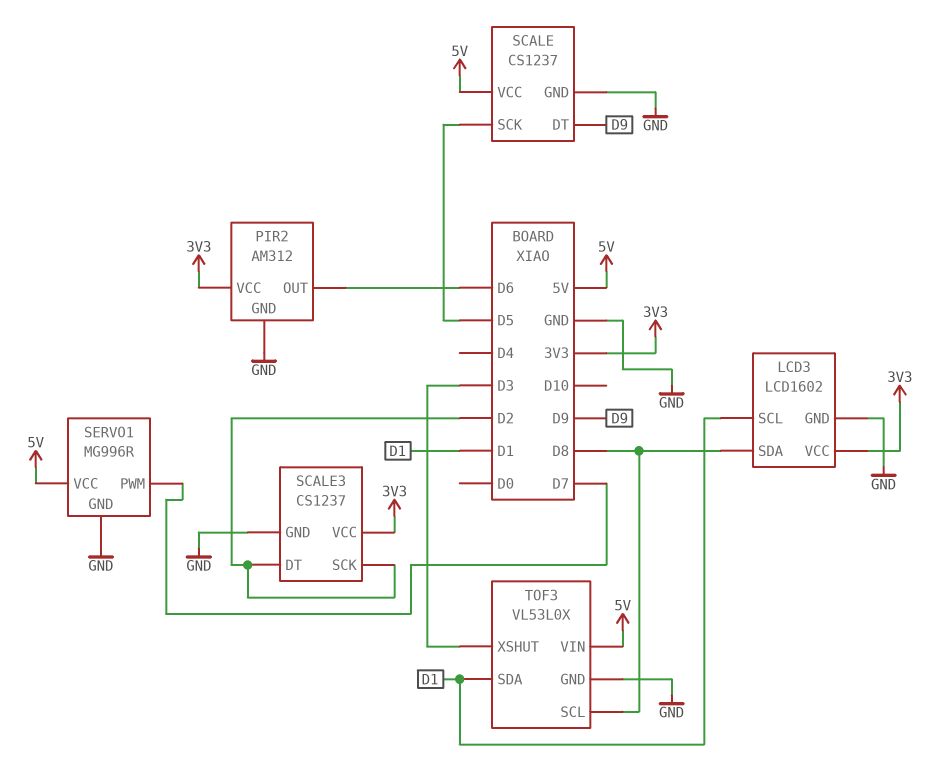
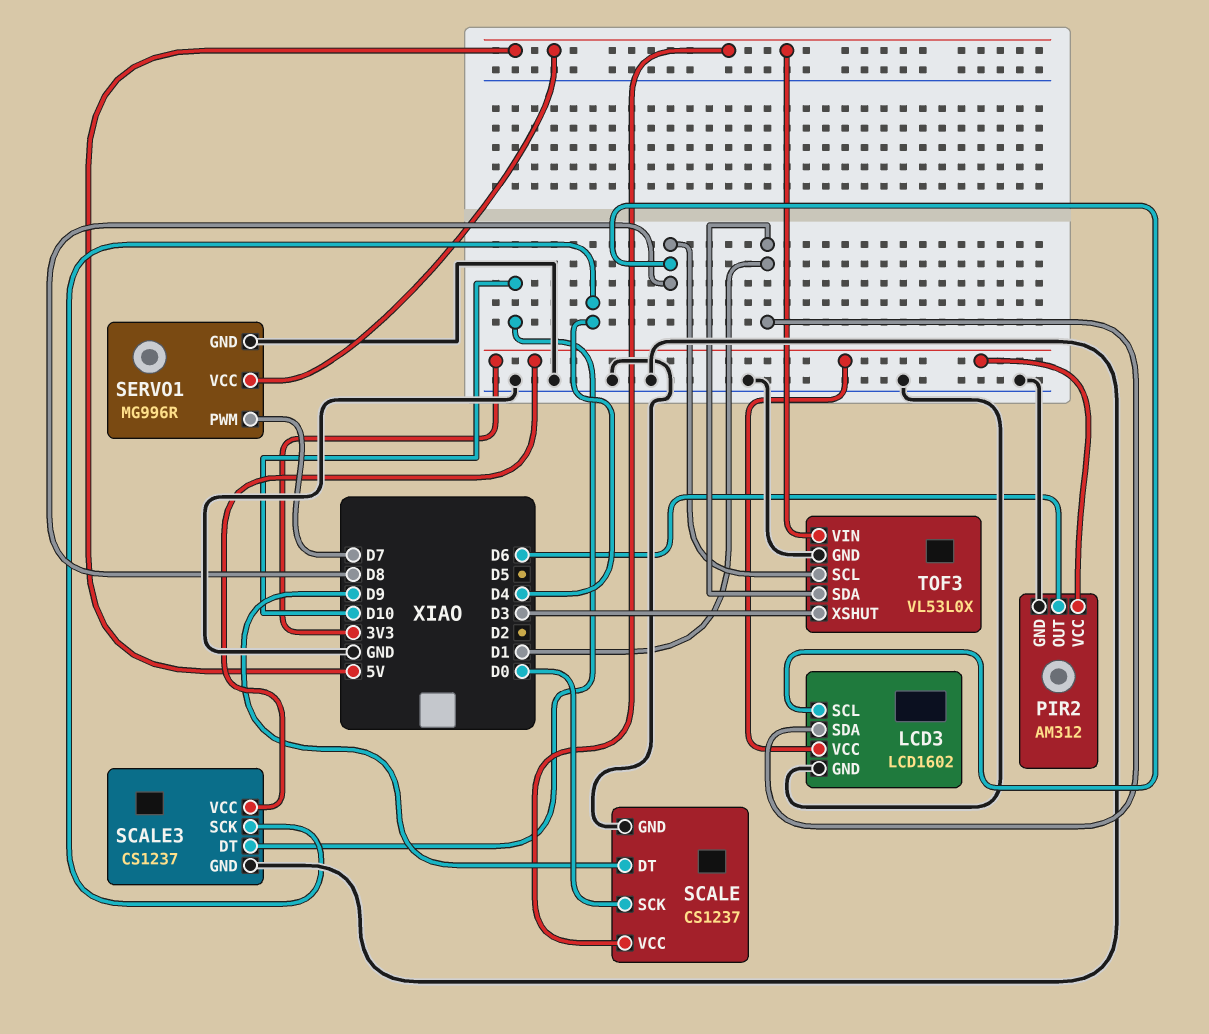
LCD3 pin SCL: D1 -> D8
LCD3 pin SDA: D8 -> D1
SCALE pin SCK: D5 -> D0
SCALE3 pin DT: D2 -> D10
SCALE3 pin SCK: D2 -> D4

